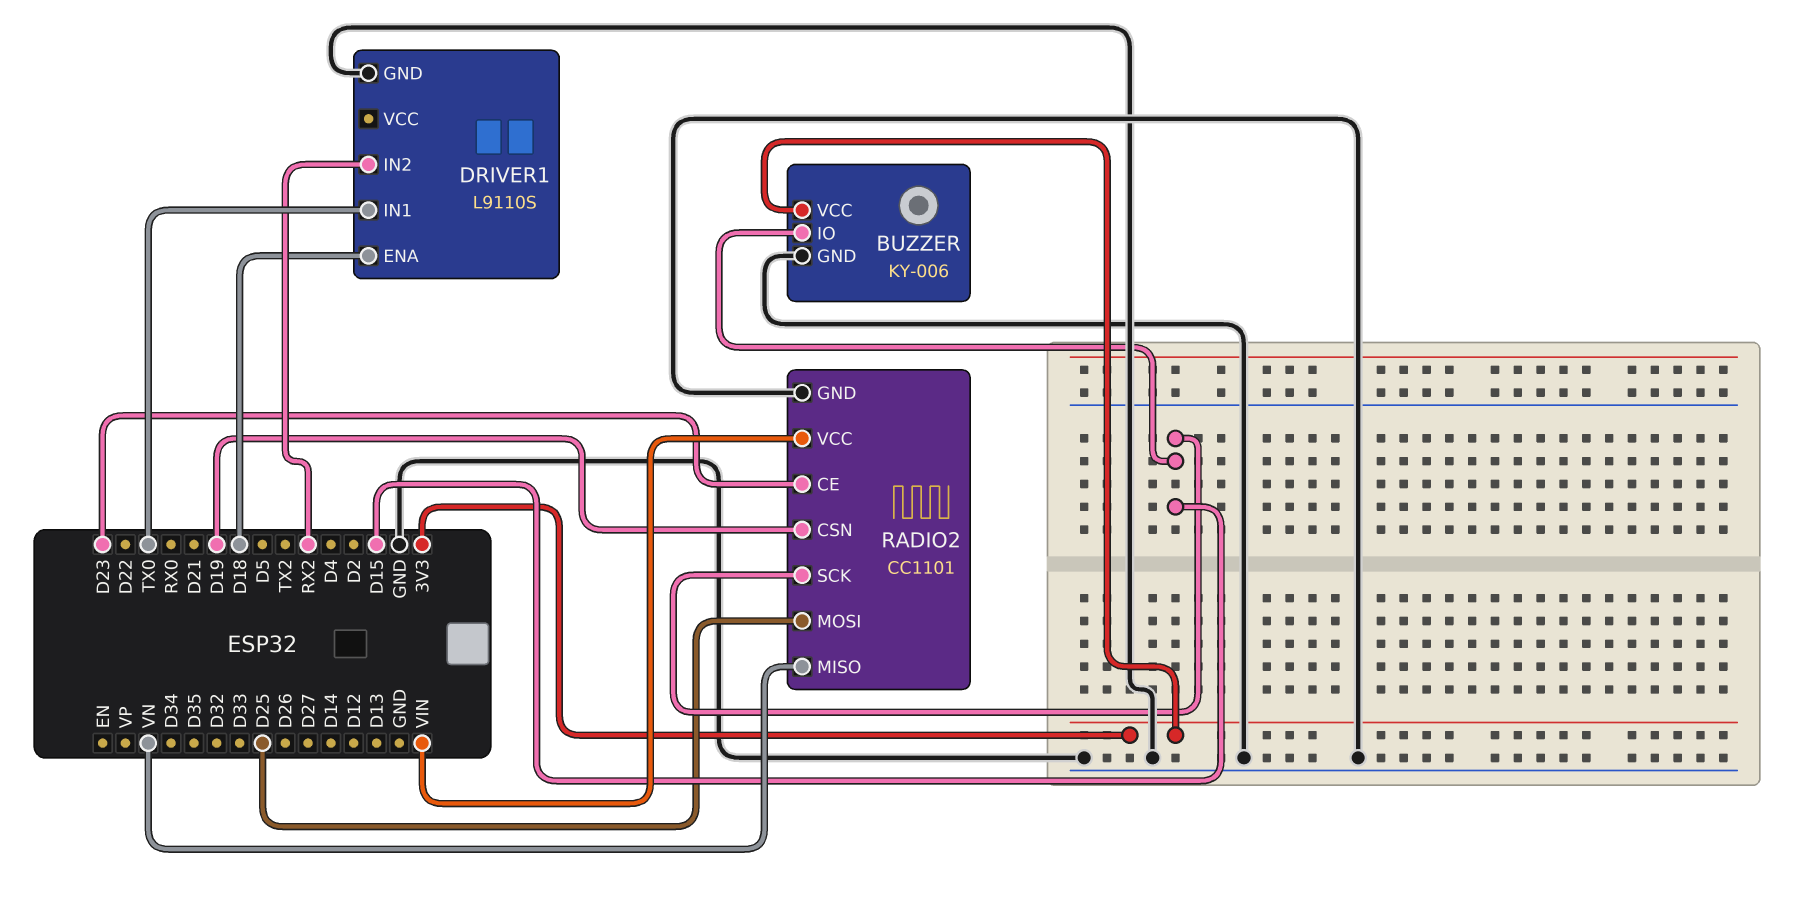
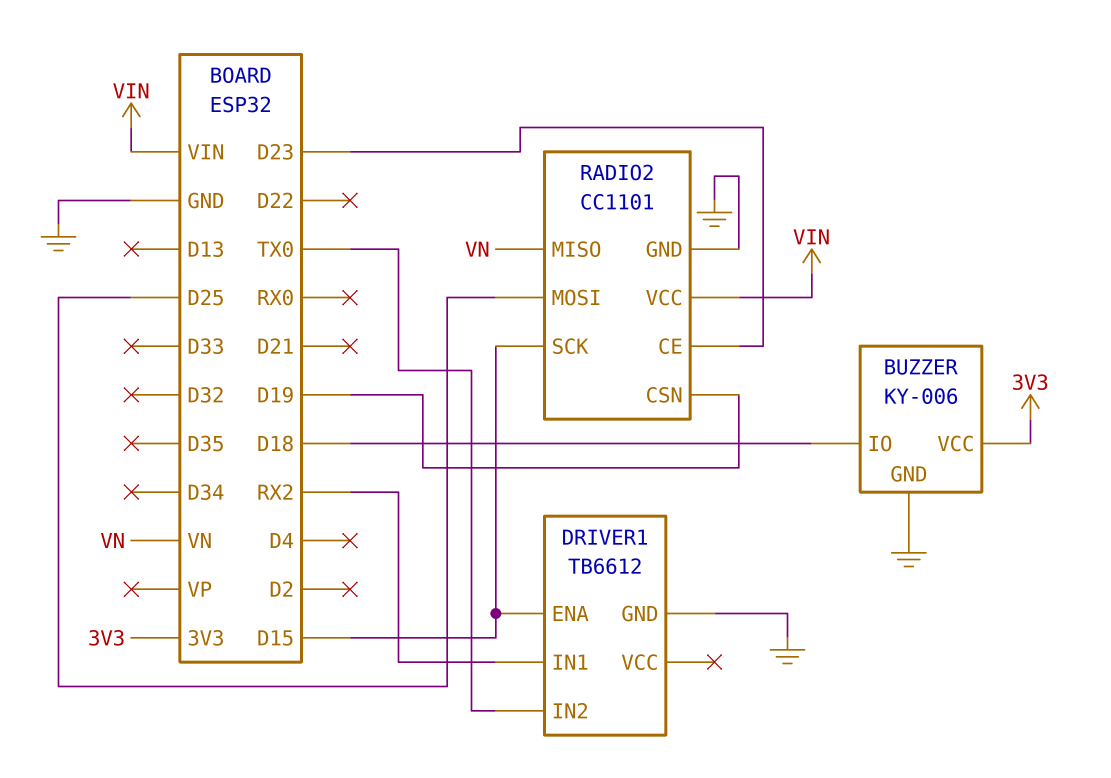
BUZZER pin IO: D15 -> D18
DRIVER1: L9110S -> TB6612
DRIVER1 pin ENA: D18 -> D15
DRIVER1 pin IN1: TX0 -> RX2
DRIVER1 pin IN2: RX2 -> TX0

